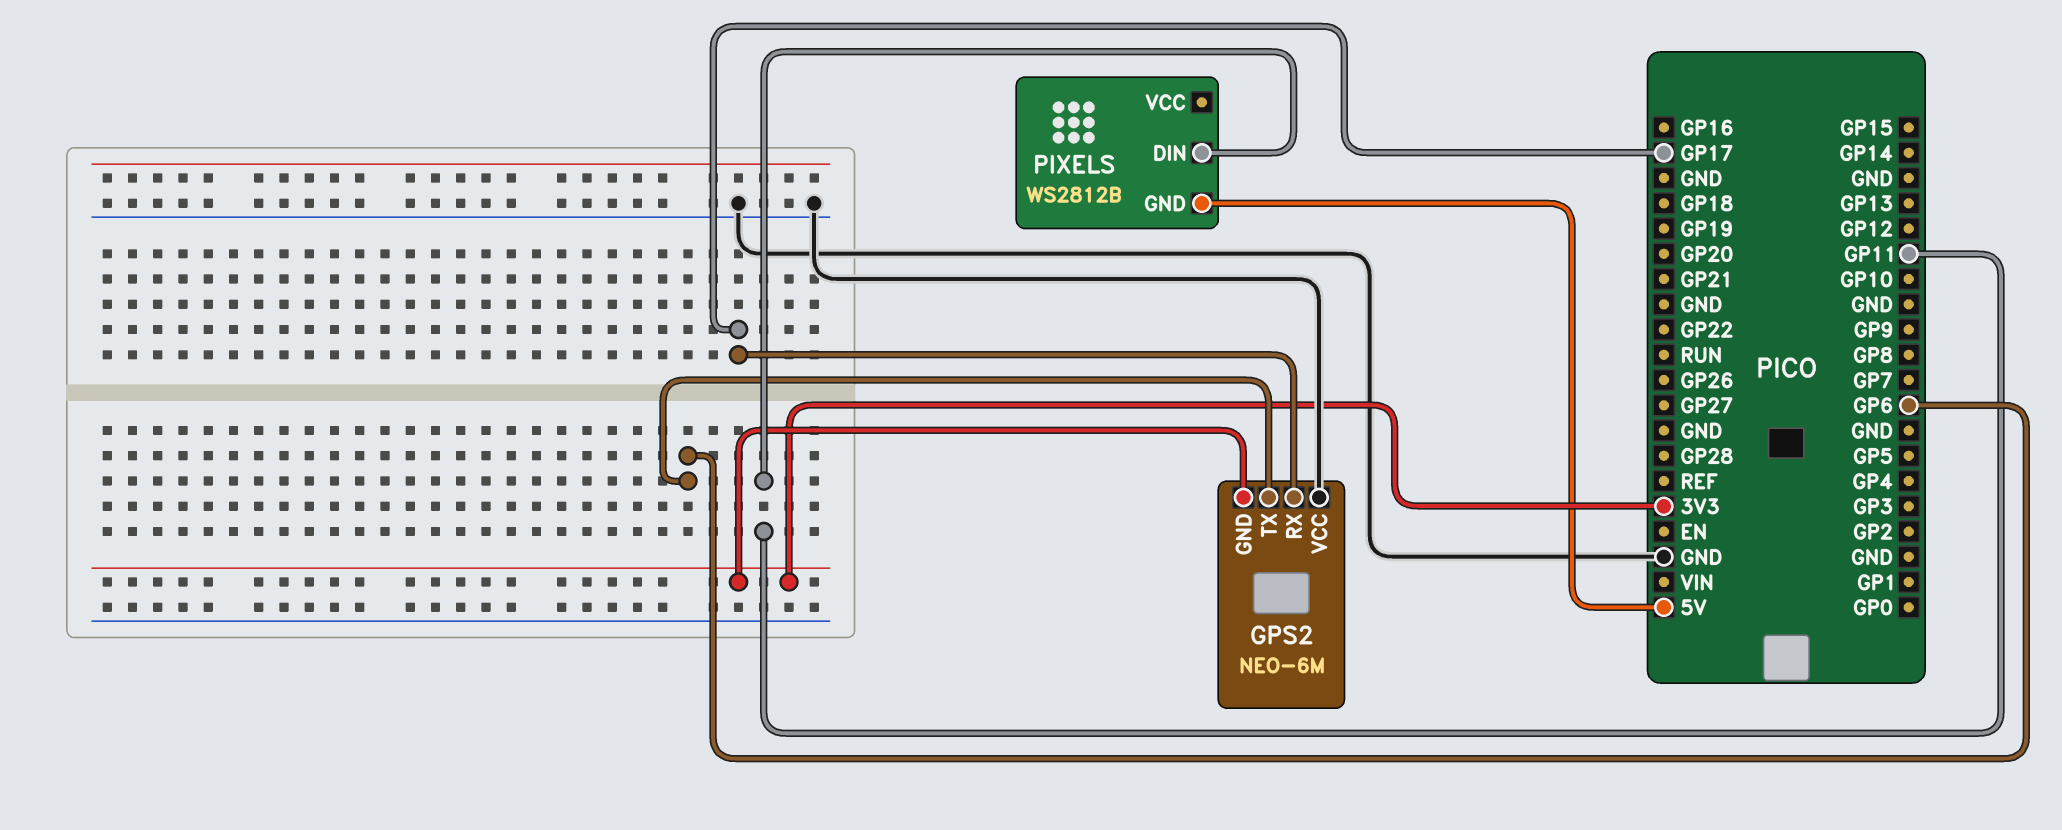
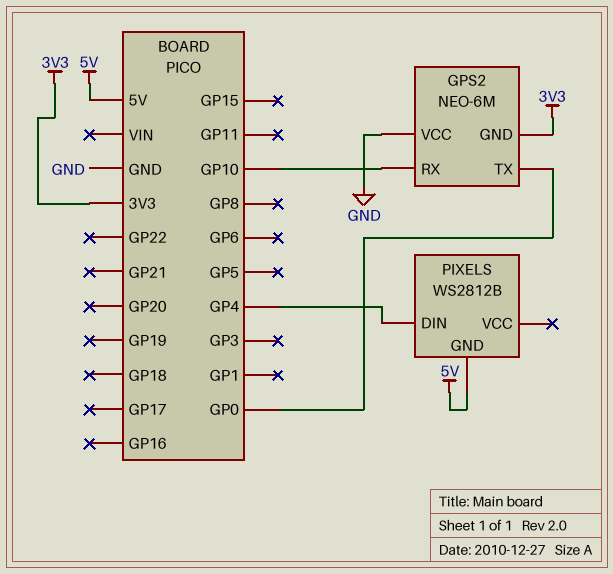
GPS2 pin RX: GP17 -> GP10
GPS2 pin TX: GP6 -> GP0
PIXELS pin DIN: GP11 -> GP4

